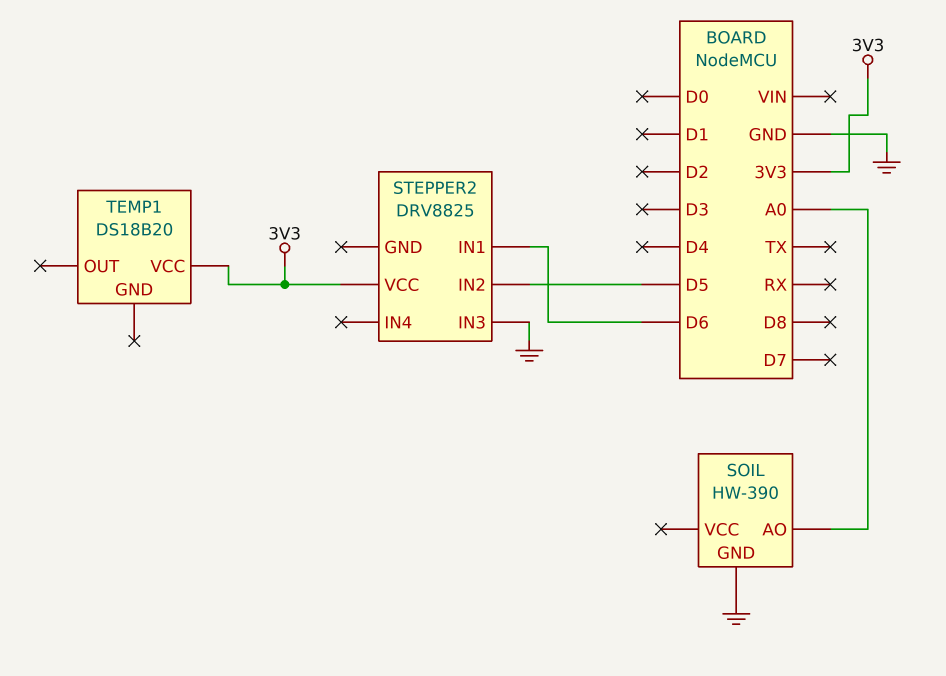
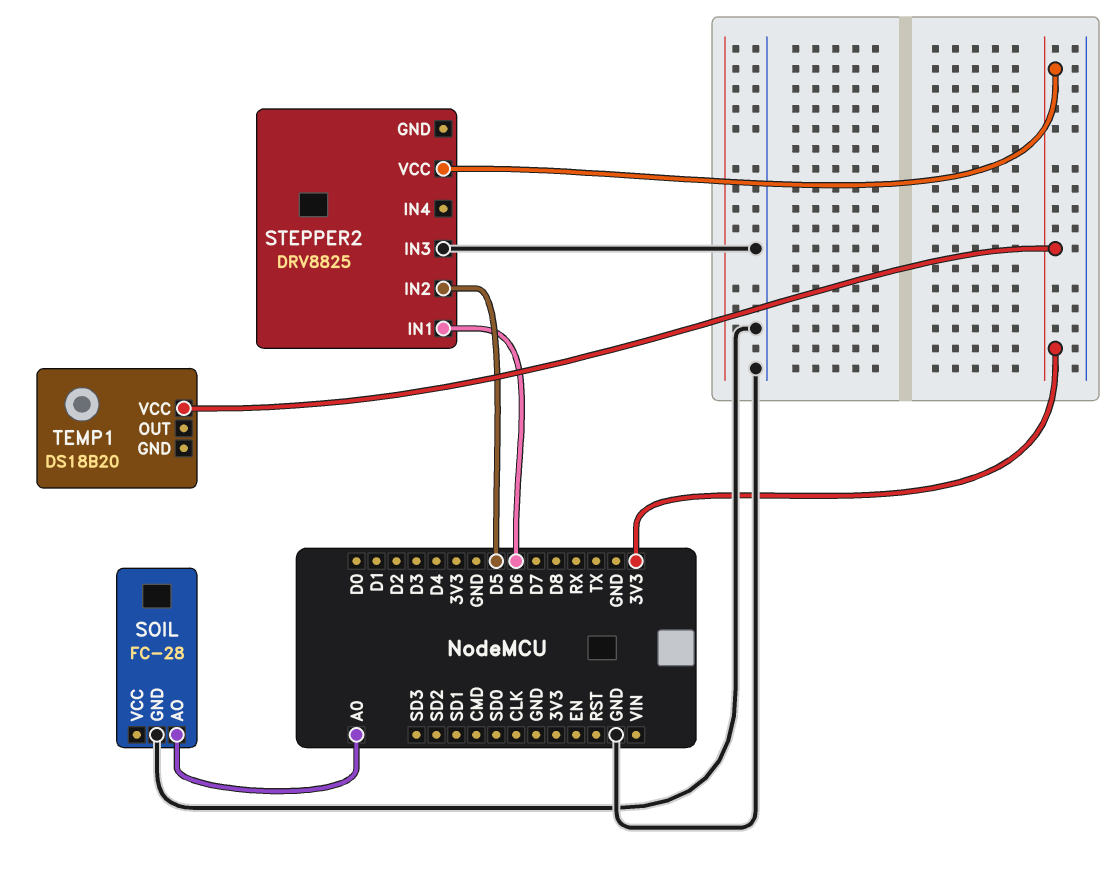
SOIL: HW-390 -> FC-28

